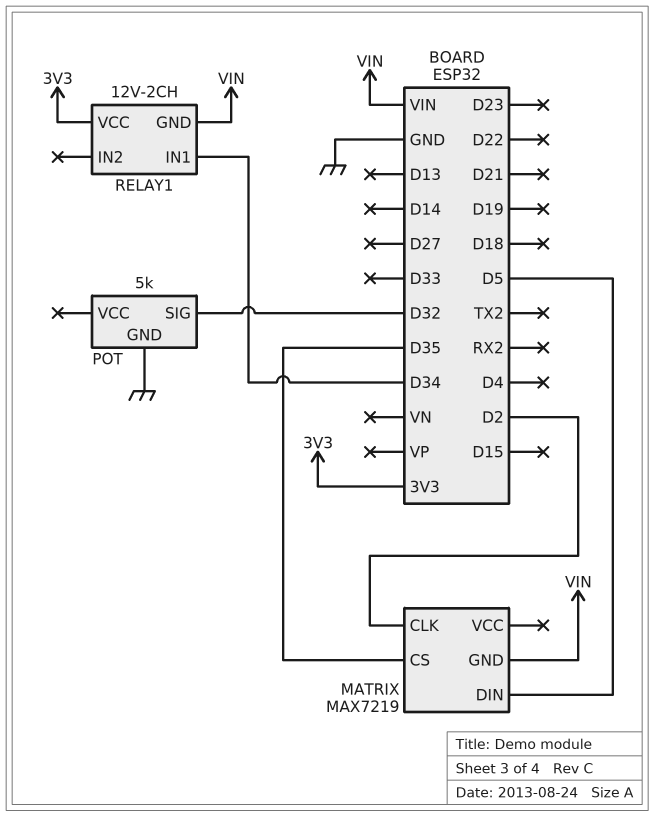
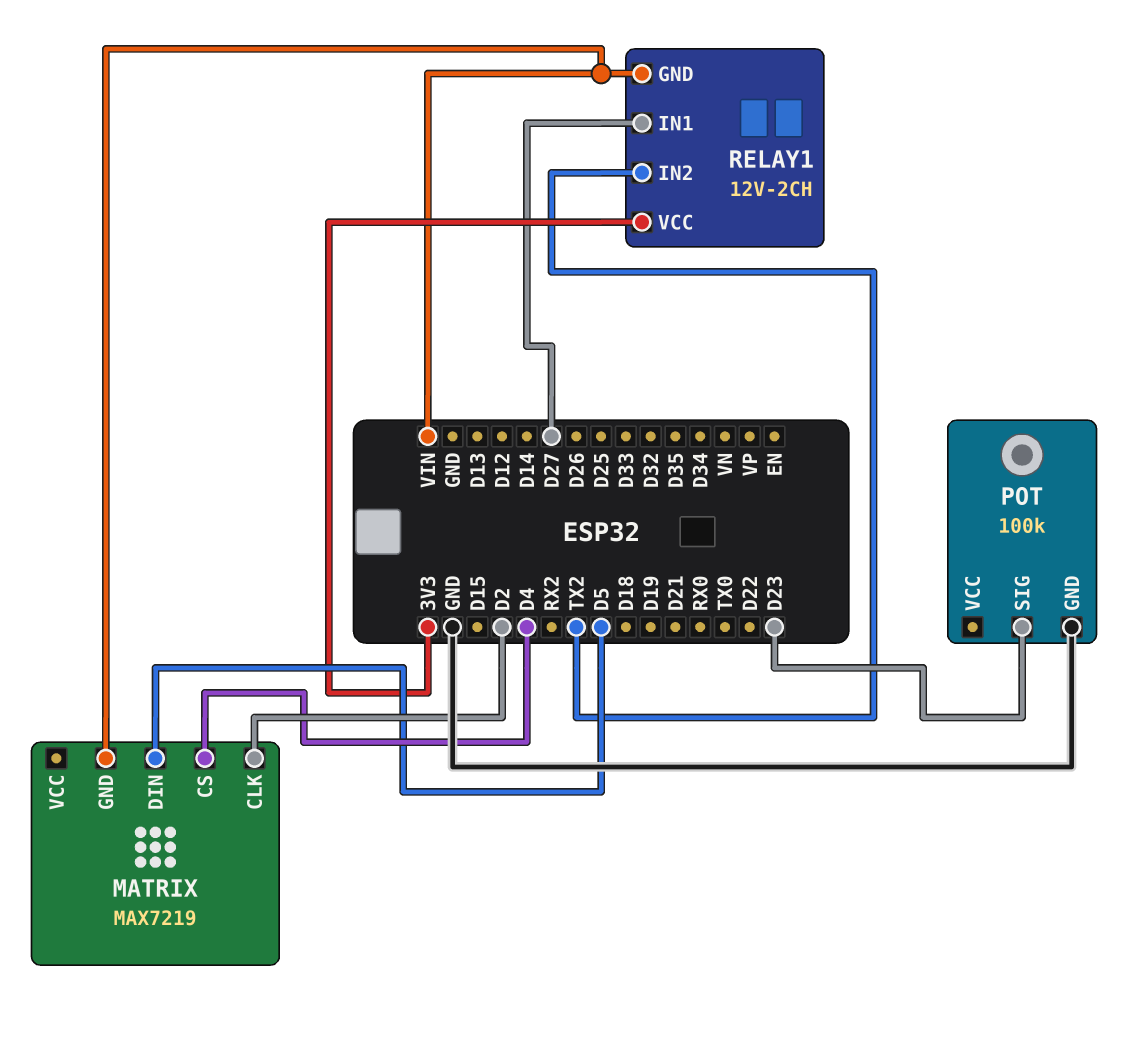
MATRIX pin CS: D35 -> D4
POT: 5k -> 100k
POT pin SIG: D32 -> D23
RELAY1 pin IN1: D34 -> D27
RELAY1 pin IN2: none -> TX2

